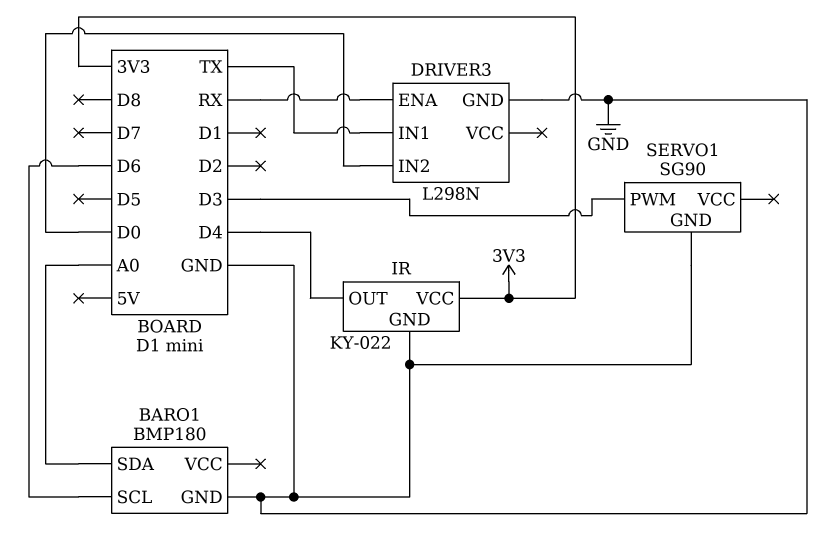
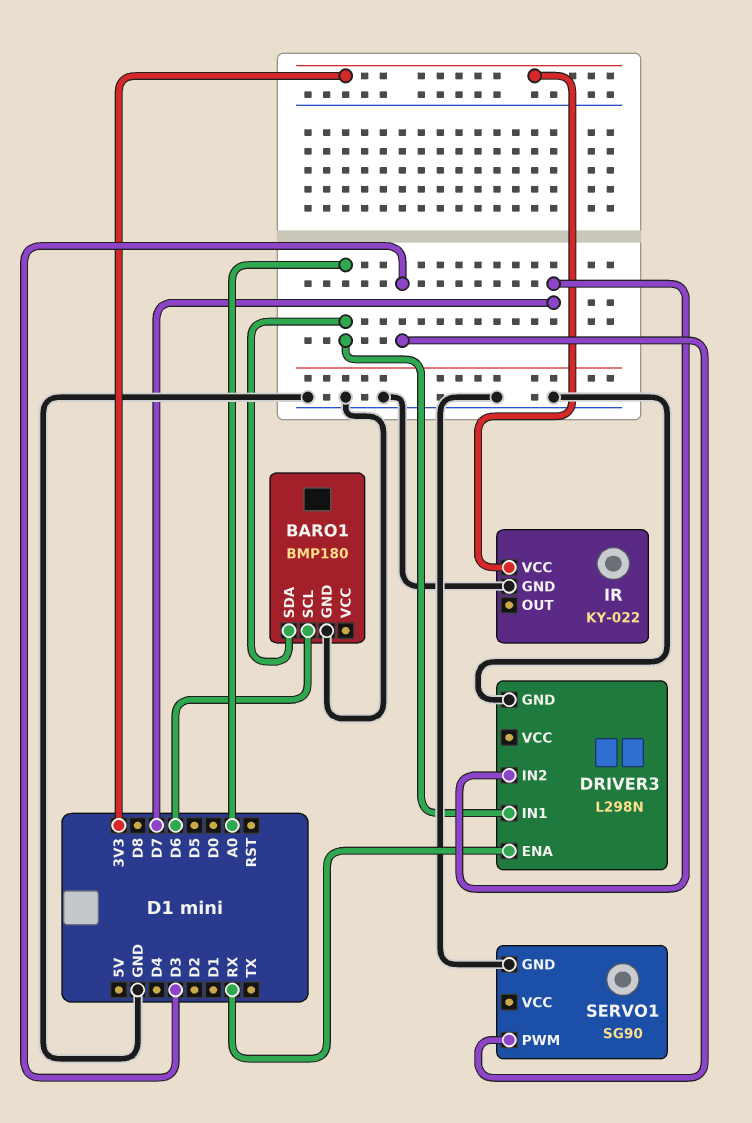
DRIVER3 pin IN1: TX -> A0
DRIVER3 pin IN2: D0 -> D7
IR pin OUT: D4 -> none

